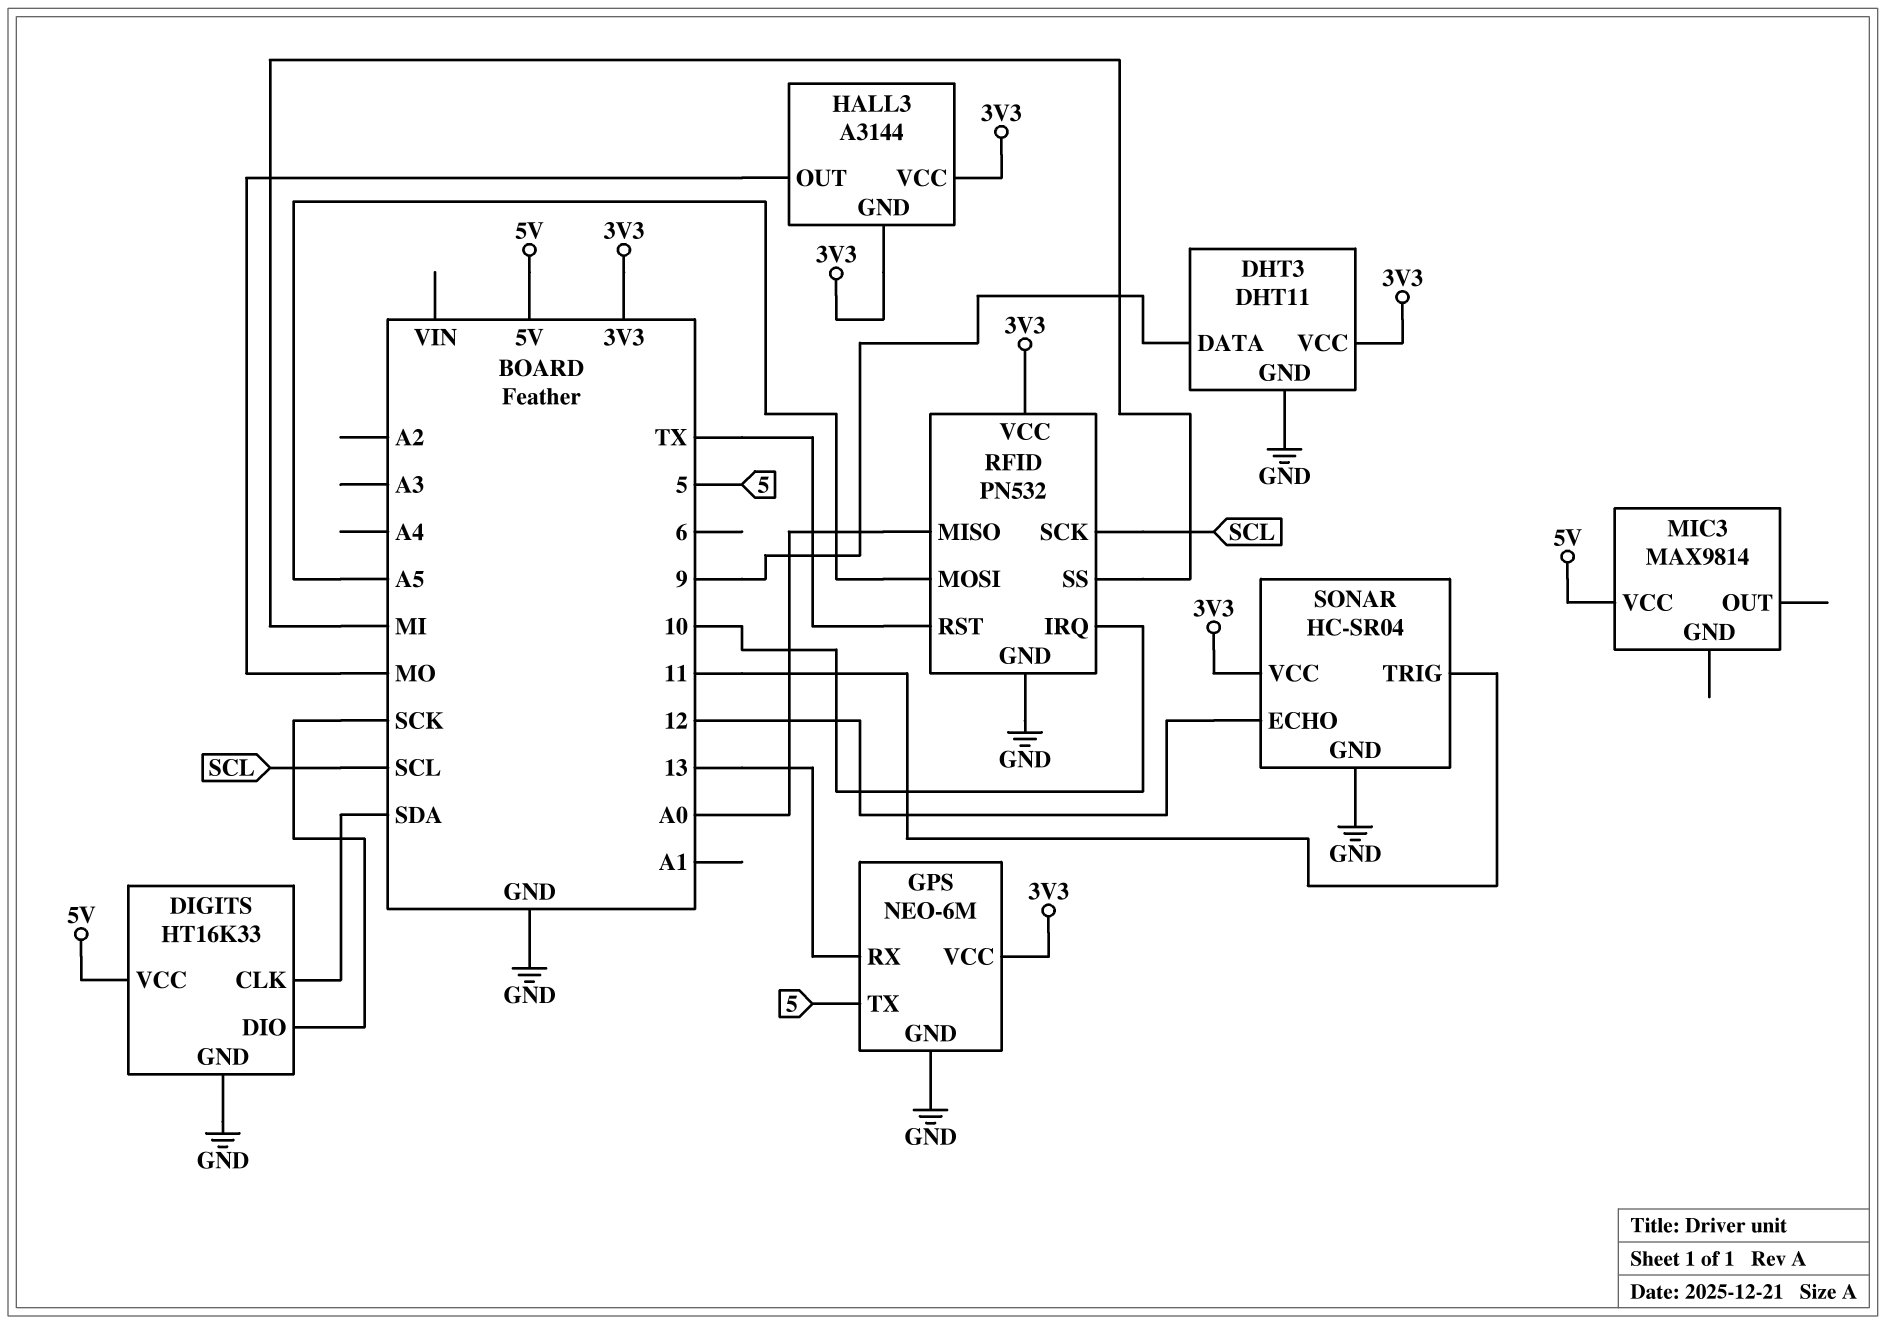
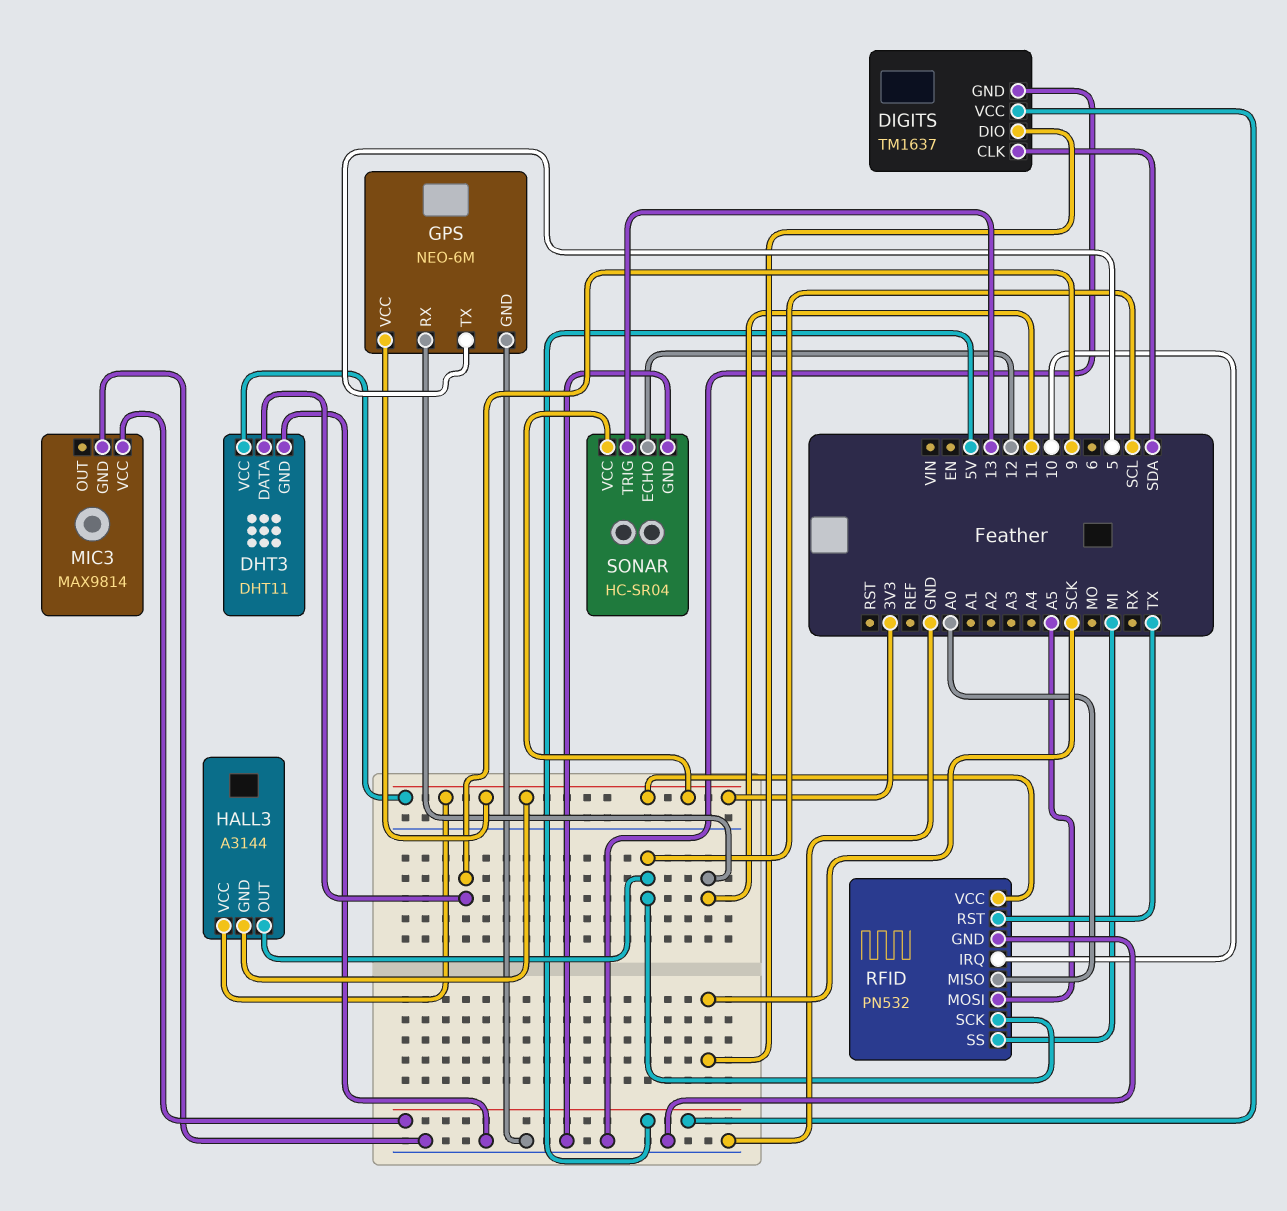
DIGITS: HT16K33 -> TM1637
GPS pin RX: 13 -> 11
HALL3 pin OUT: MO -> SCL
MIC3 pin GND: none -> GND
SONAR pin TRIG: 11 -> 13

